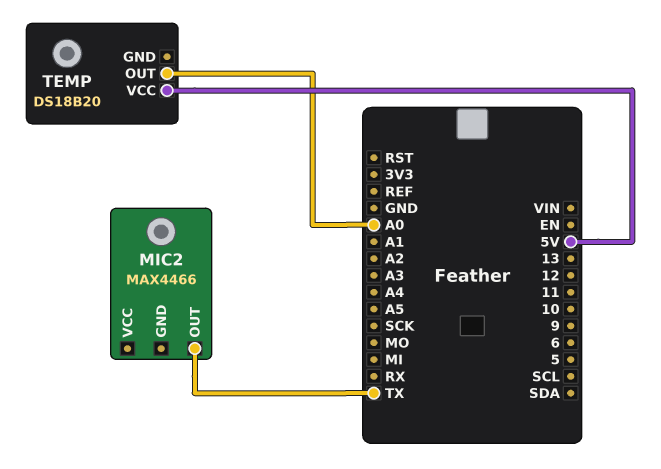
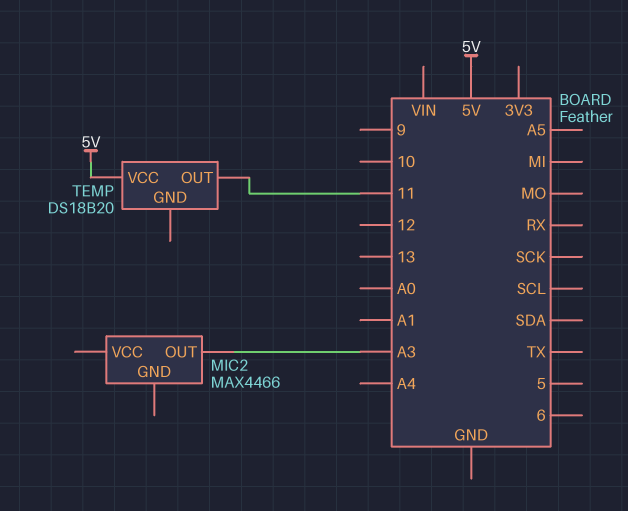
MIC2 pin OUT: TX -> A3
TEMP pin OUT: A0 -> 11

